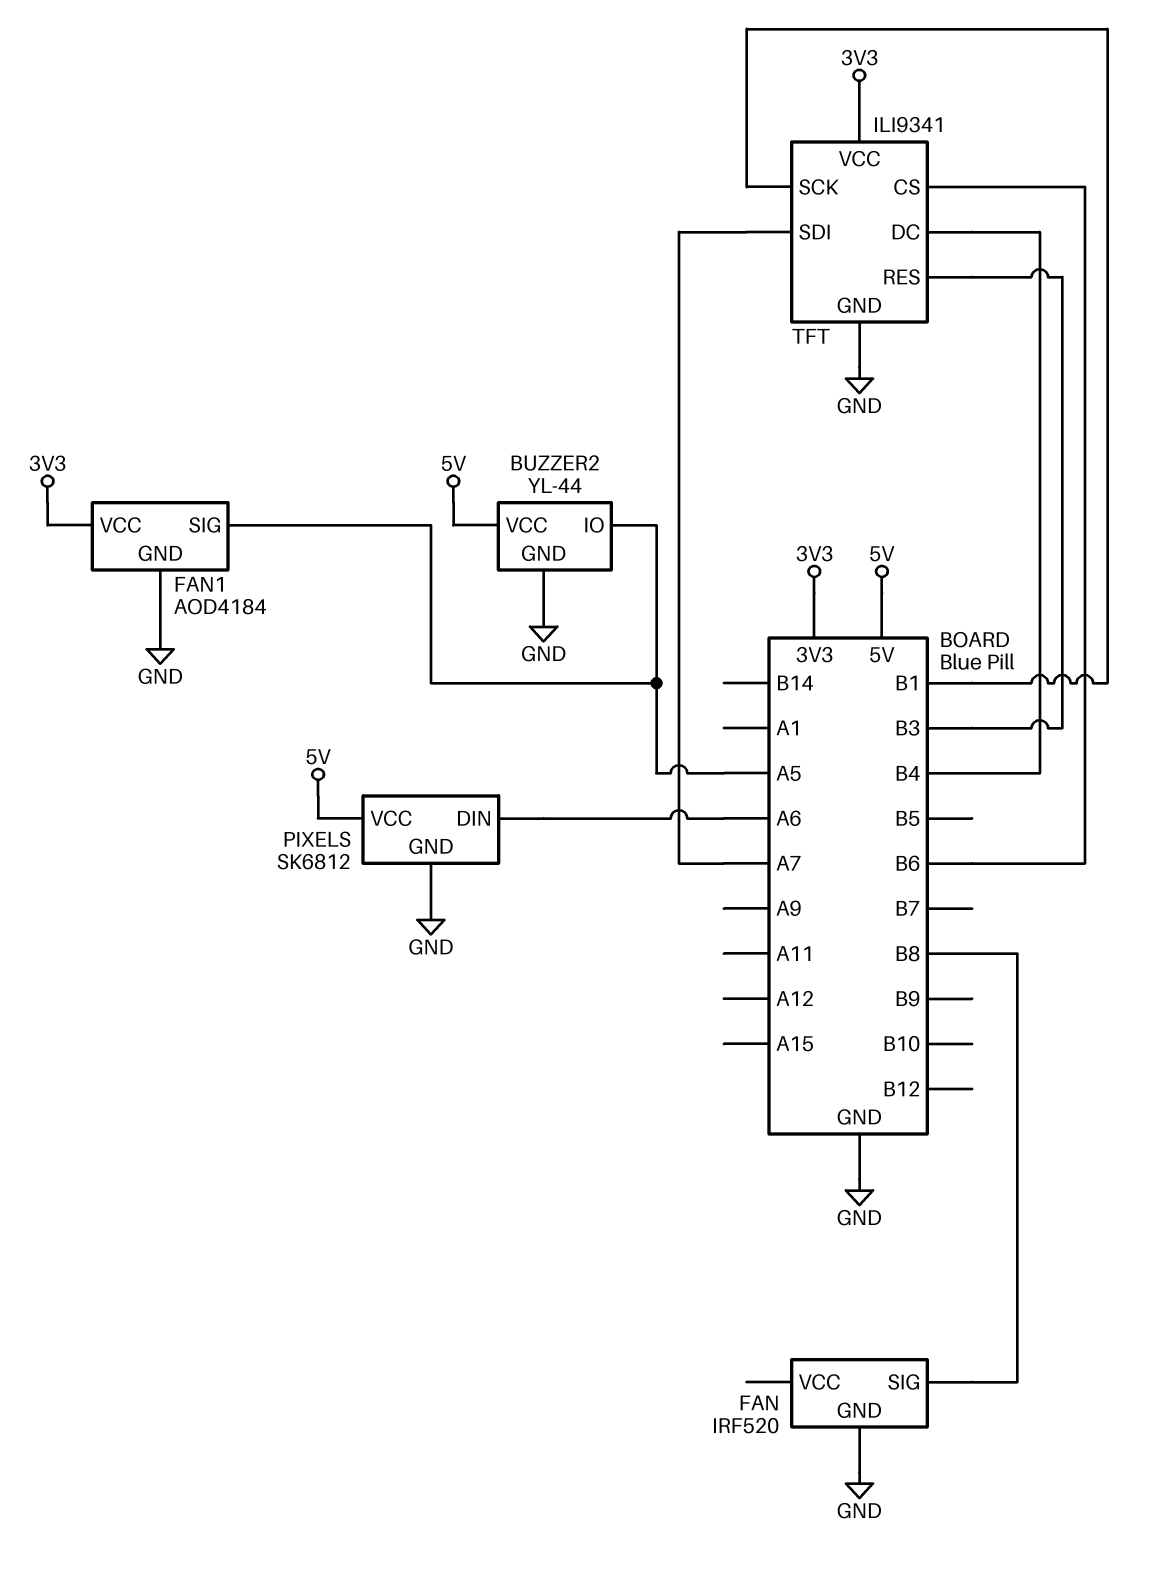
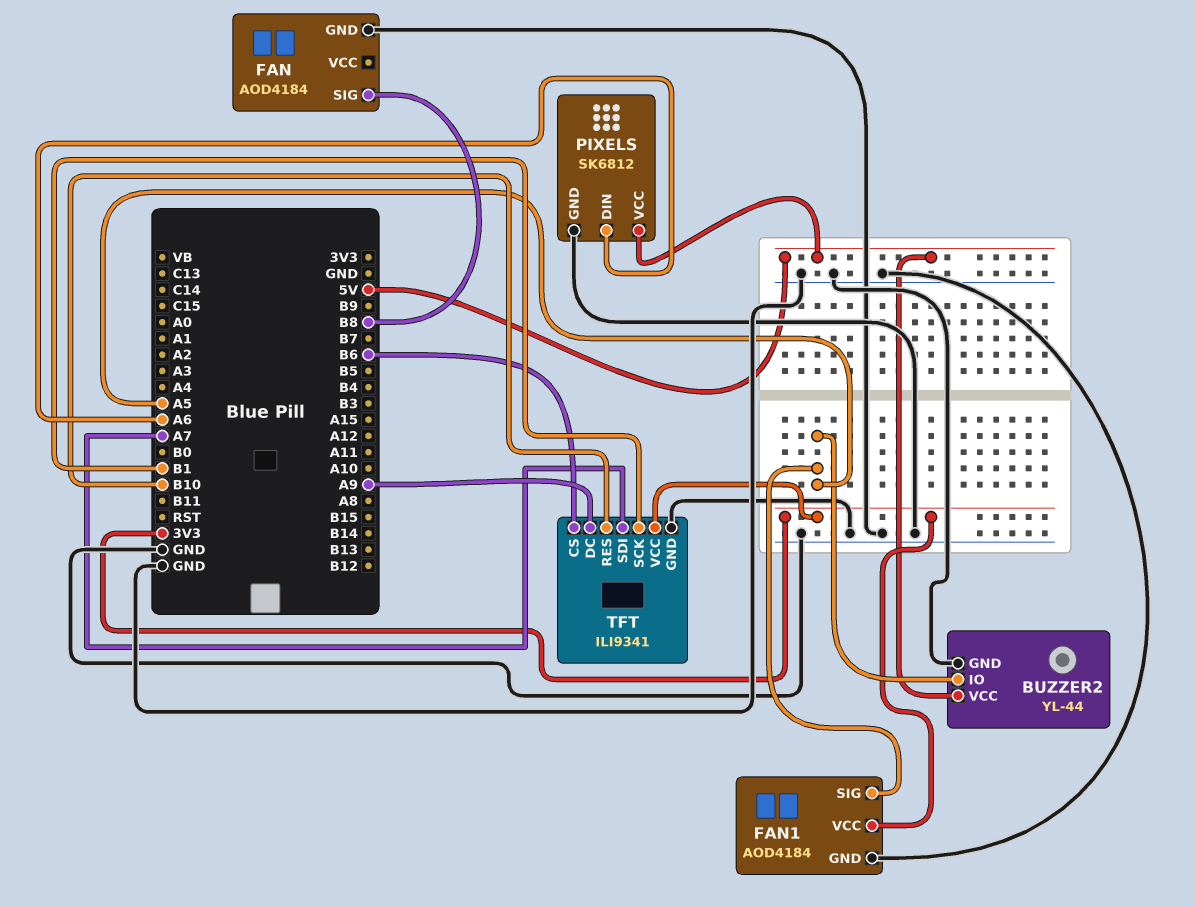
FAN: IRF520 -> AOD4184
TFT pin DC: B4 -> A9
TFT pin RES: B3 -> B10

